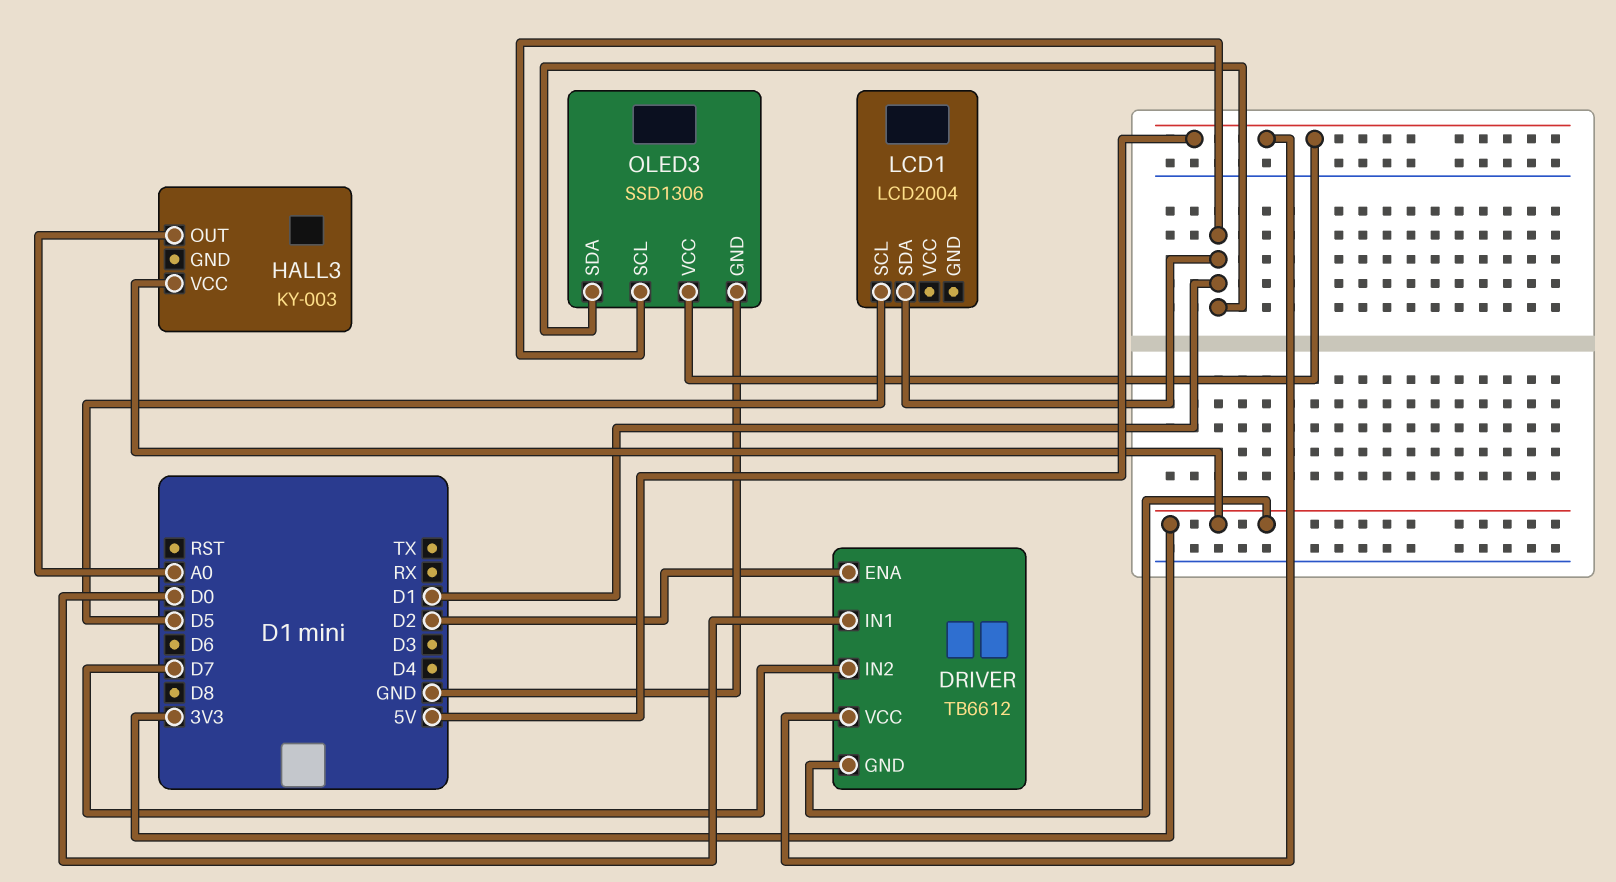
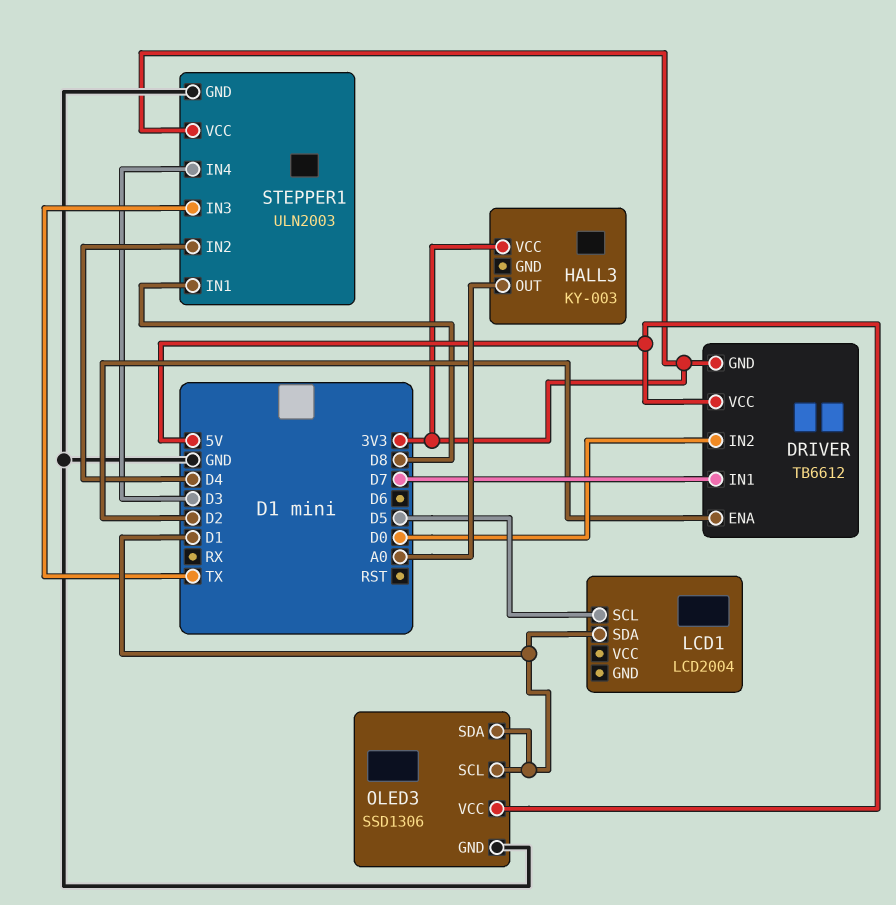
DRIVER pin IN1: D0 -> D7
DRIVER pin IN2: D7 -> D0
STEPPER1: none -> ULN2003
STEPPER1 pin GND: none -> GND
STEPPER1 pin IN1: none -> D8
STEPPER1 pin IN2: none -> D4
STEPPER1 pin IN3: none -> TX
STEPPER1 pin IN4: none -> D3
STEPPER1 pin VCC: none -> 3V3

